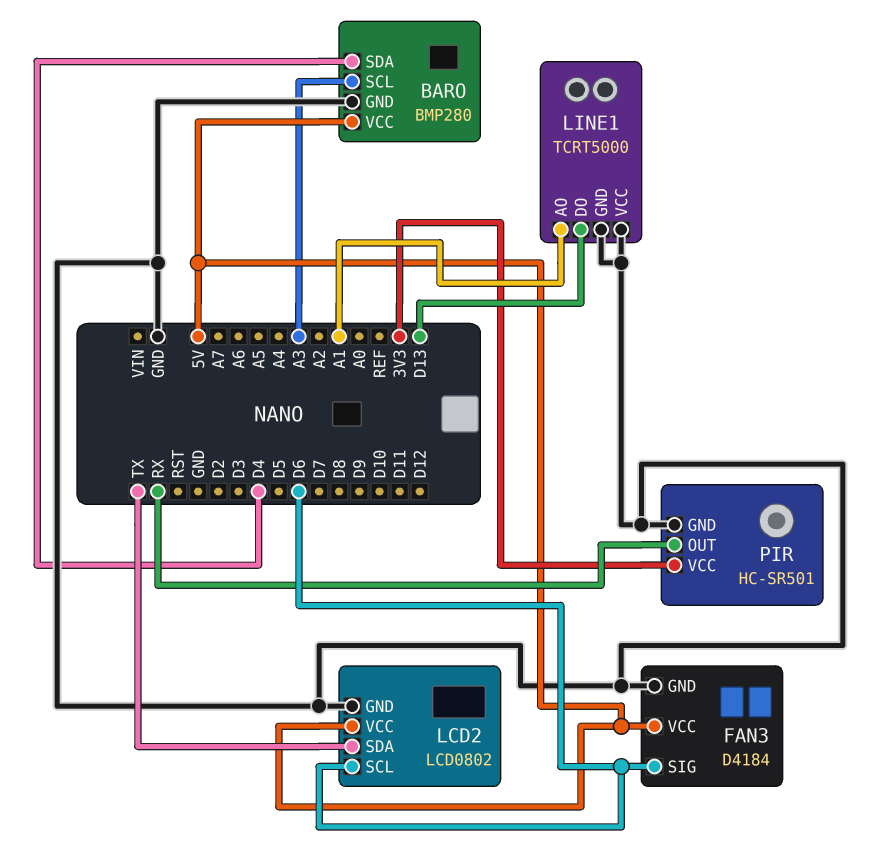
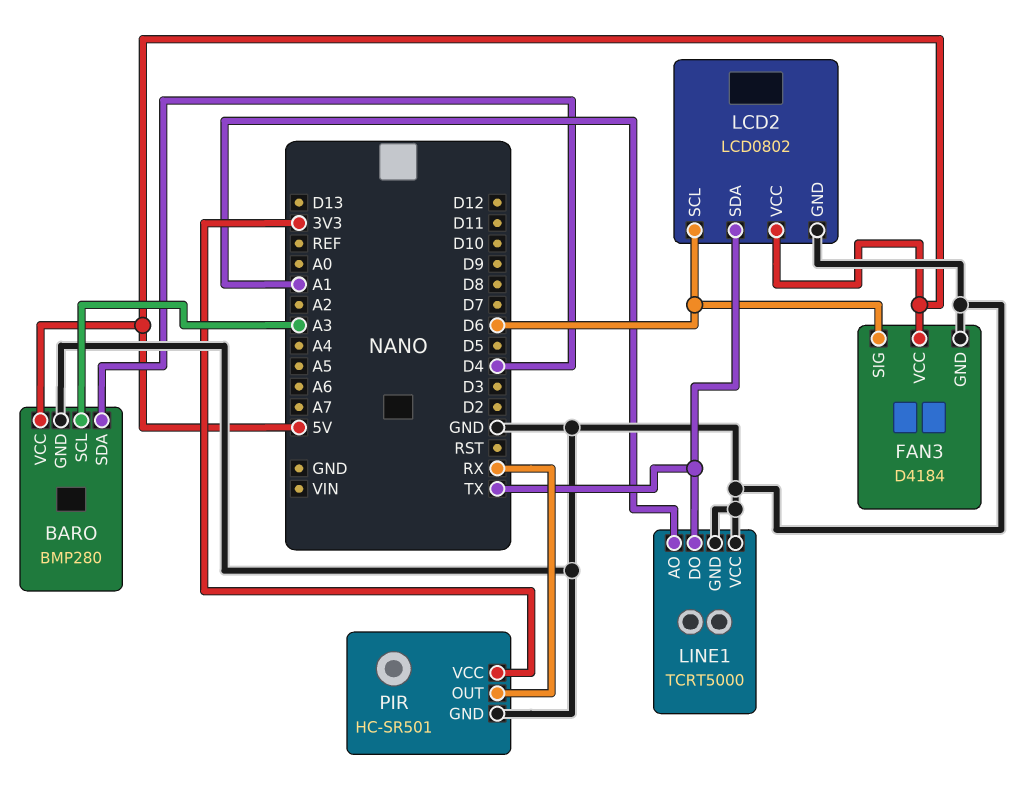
LINE1 pin DO: D13 -> TX

